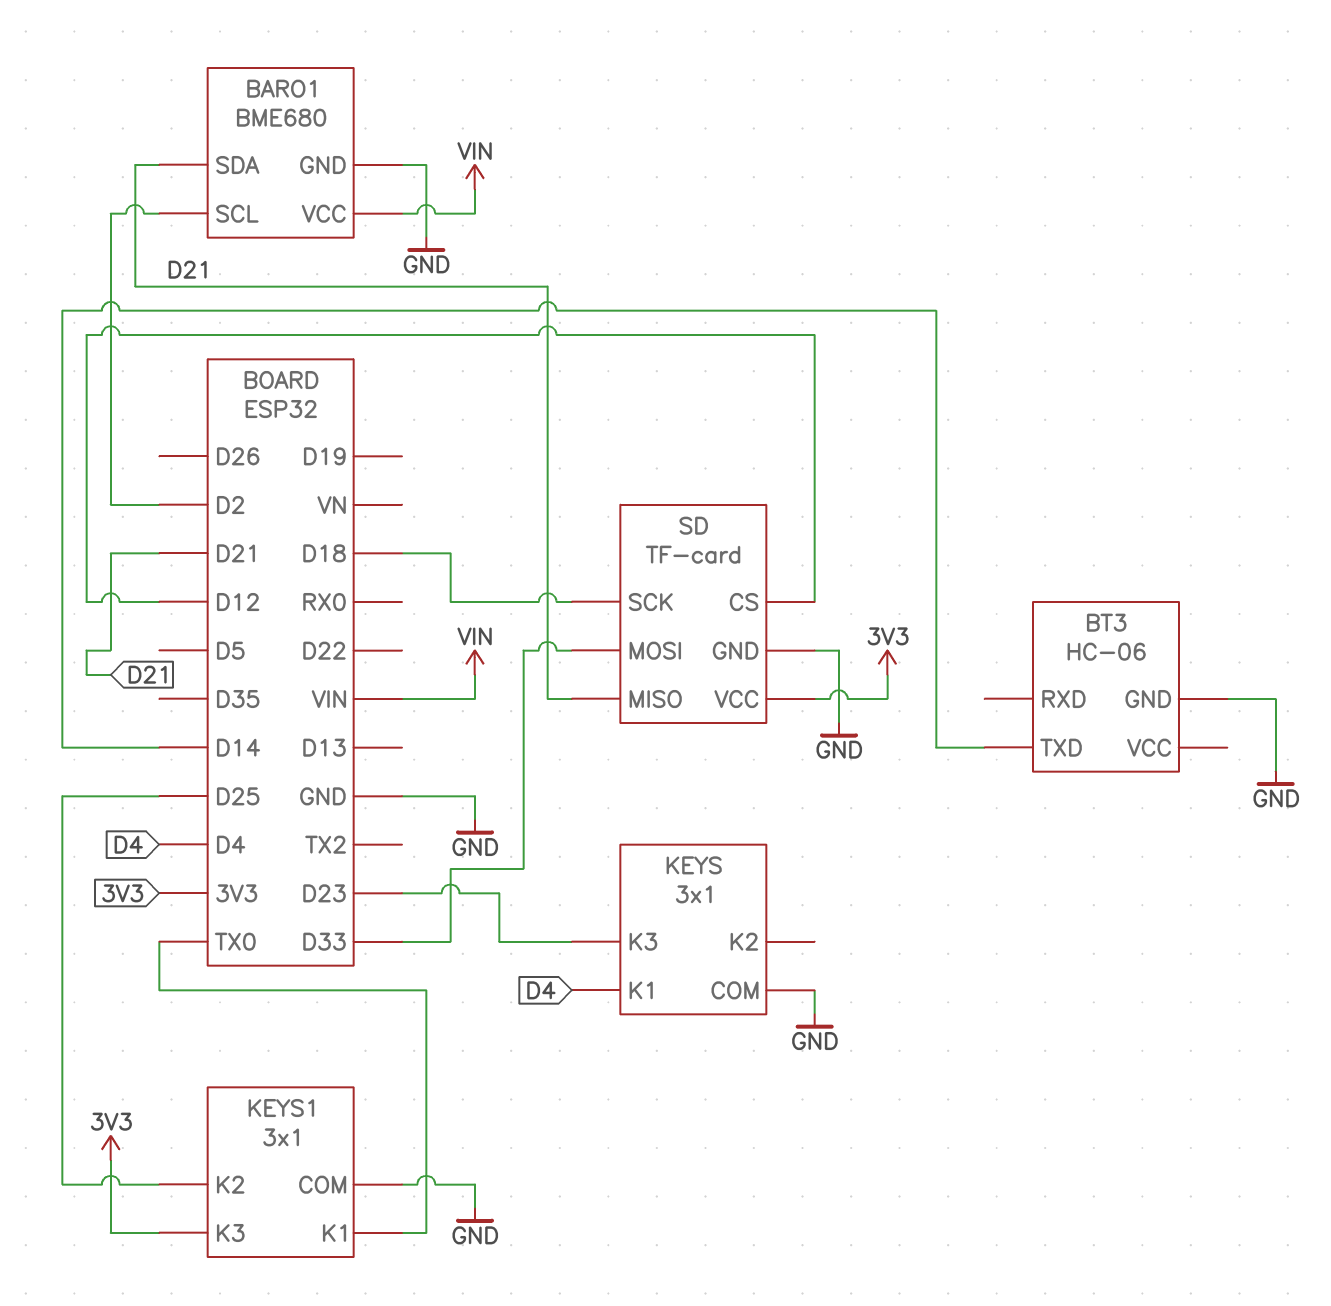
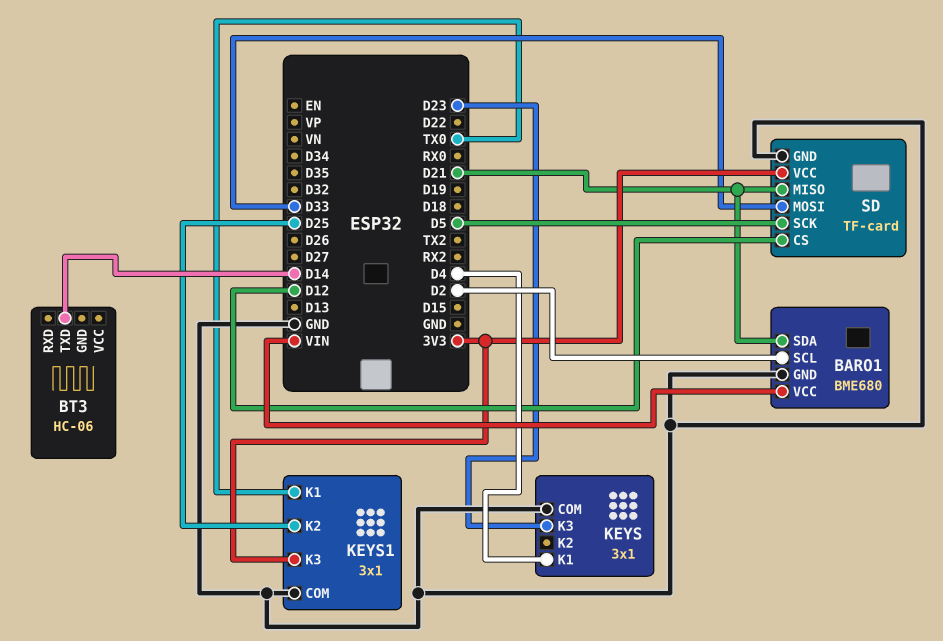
BT3 pin GND: GND -> none
SD pin SCK: D18 -> D5

